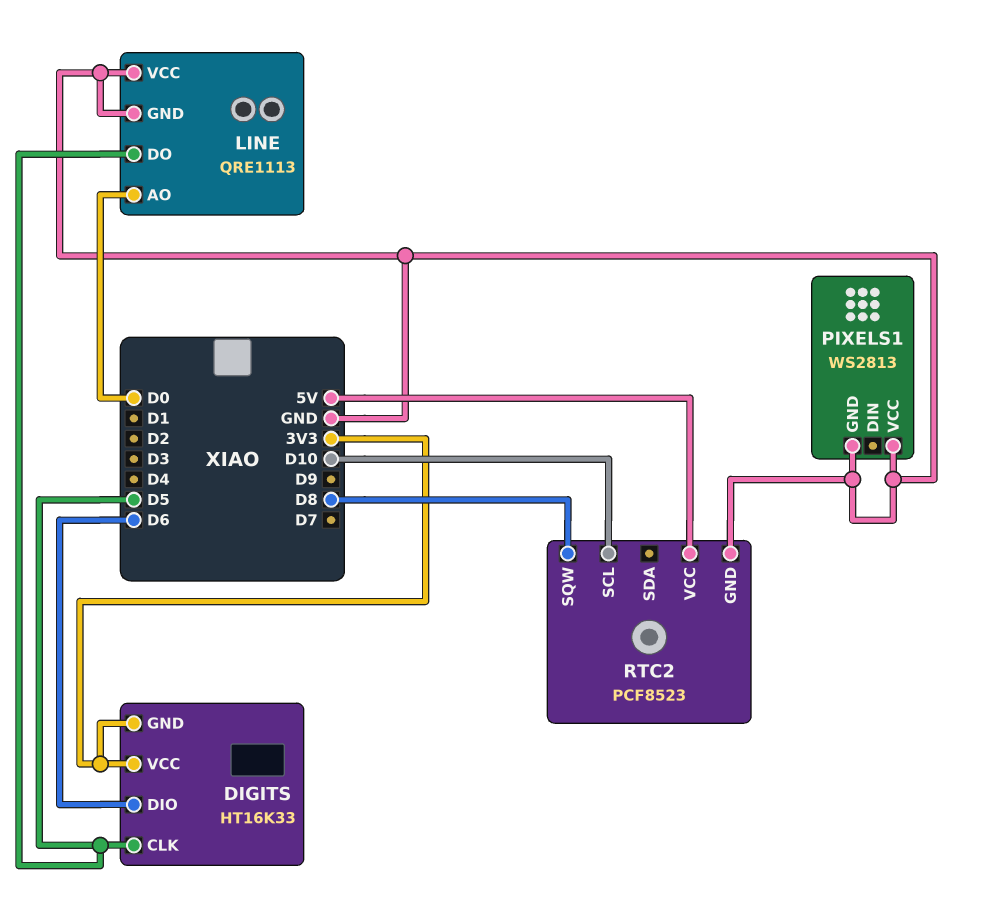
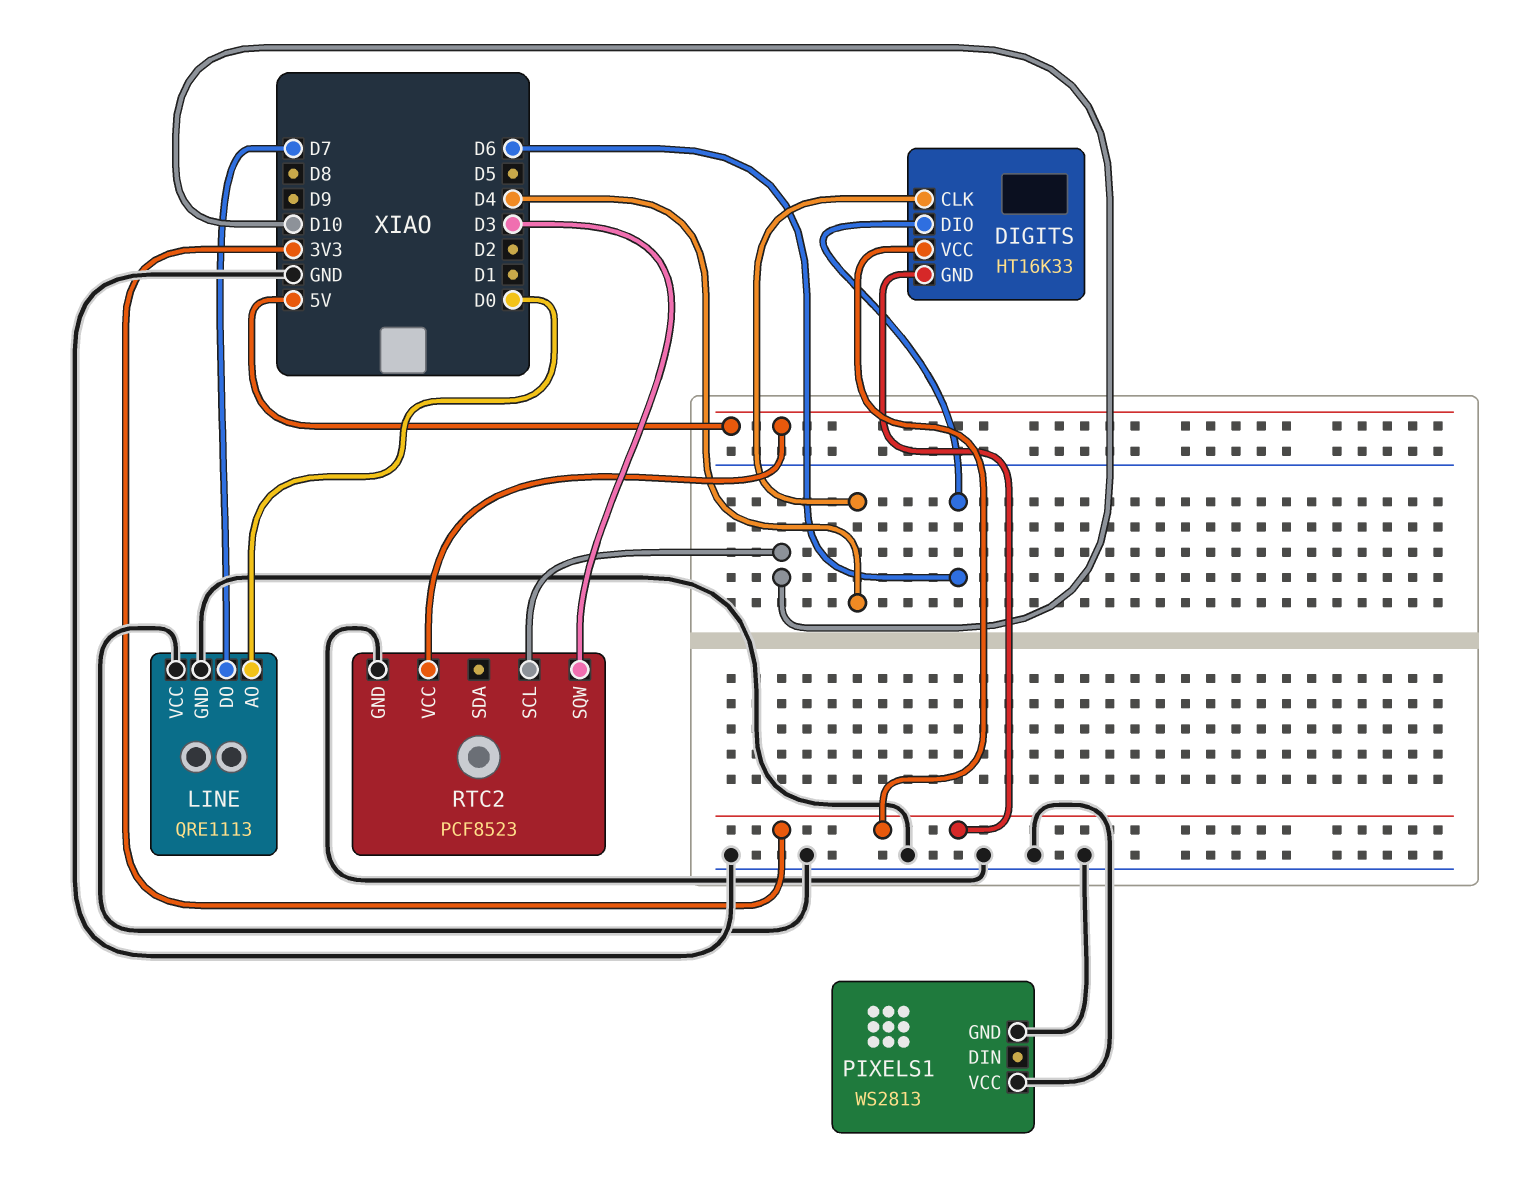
DIGITS pin CLK: D5 -> D4
LINE pin DO: D5 -> D7
RTC2 pin SQW: D8 -> D3

